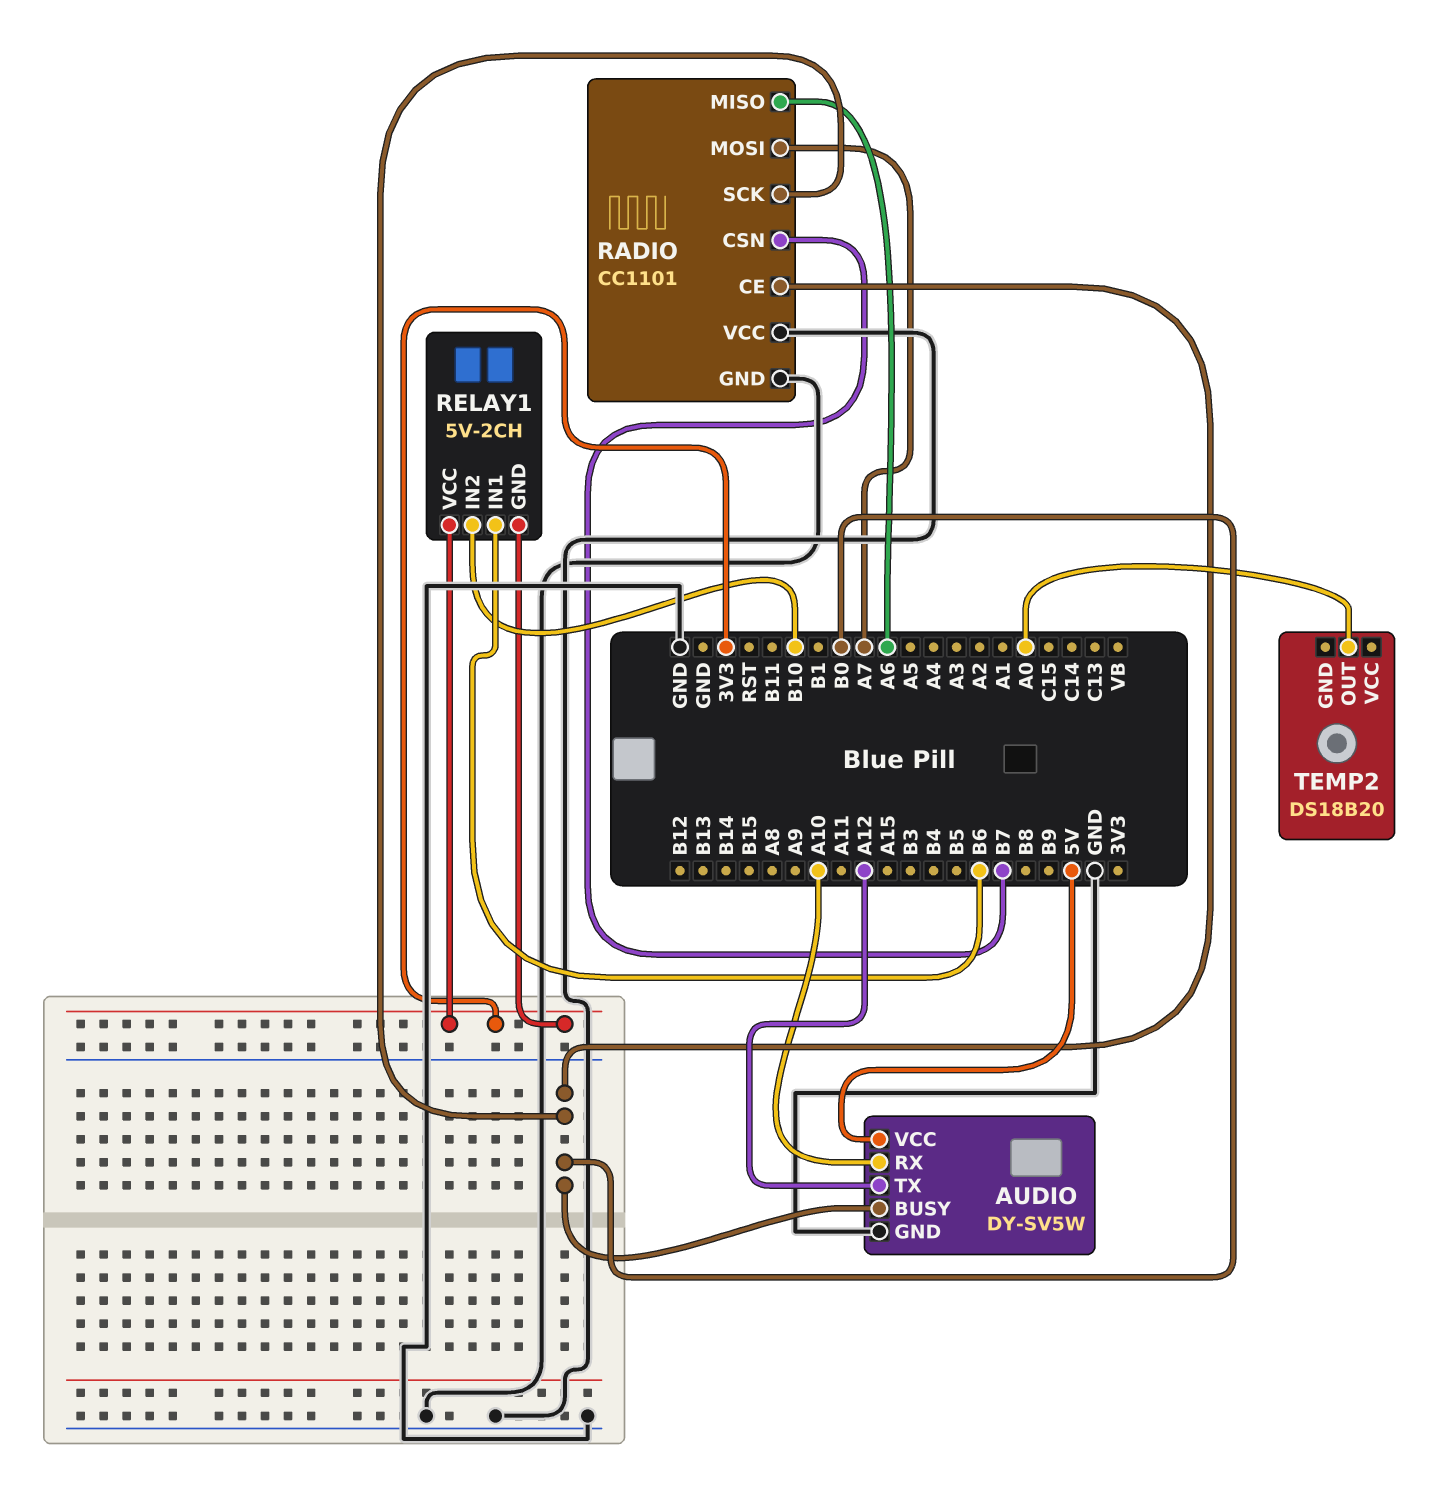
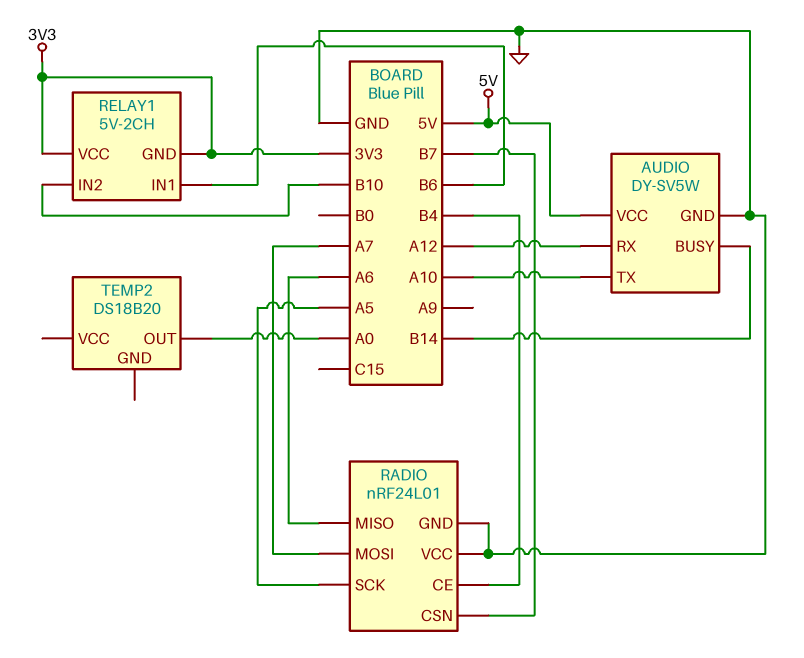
AUDIO pin BUSY: B0 -> B14
AUDIO pin RX: A10 -> A12
AUDIO pin TX: A12 -> A10
RADIO: CC1101 -> nRF24L01
RADIO pin CE: B0 -> B4
RADIO pin SCK: B0 -> A5

